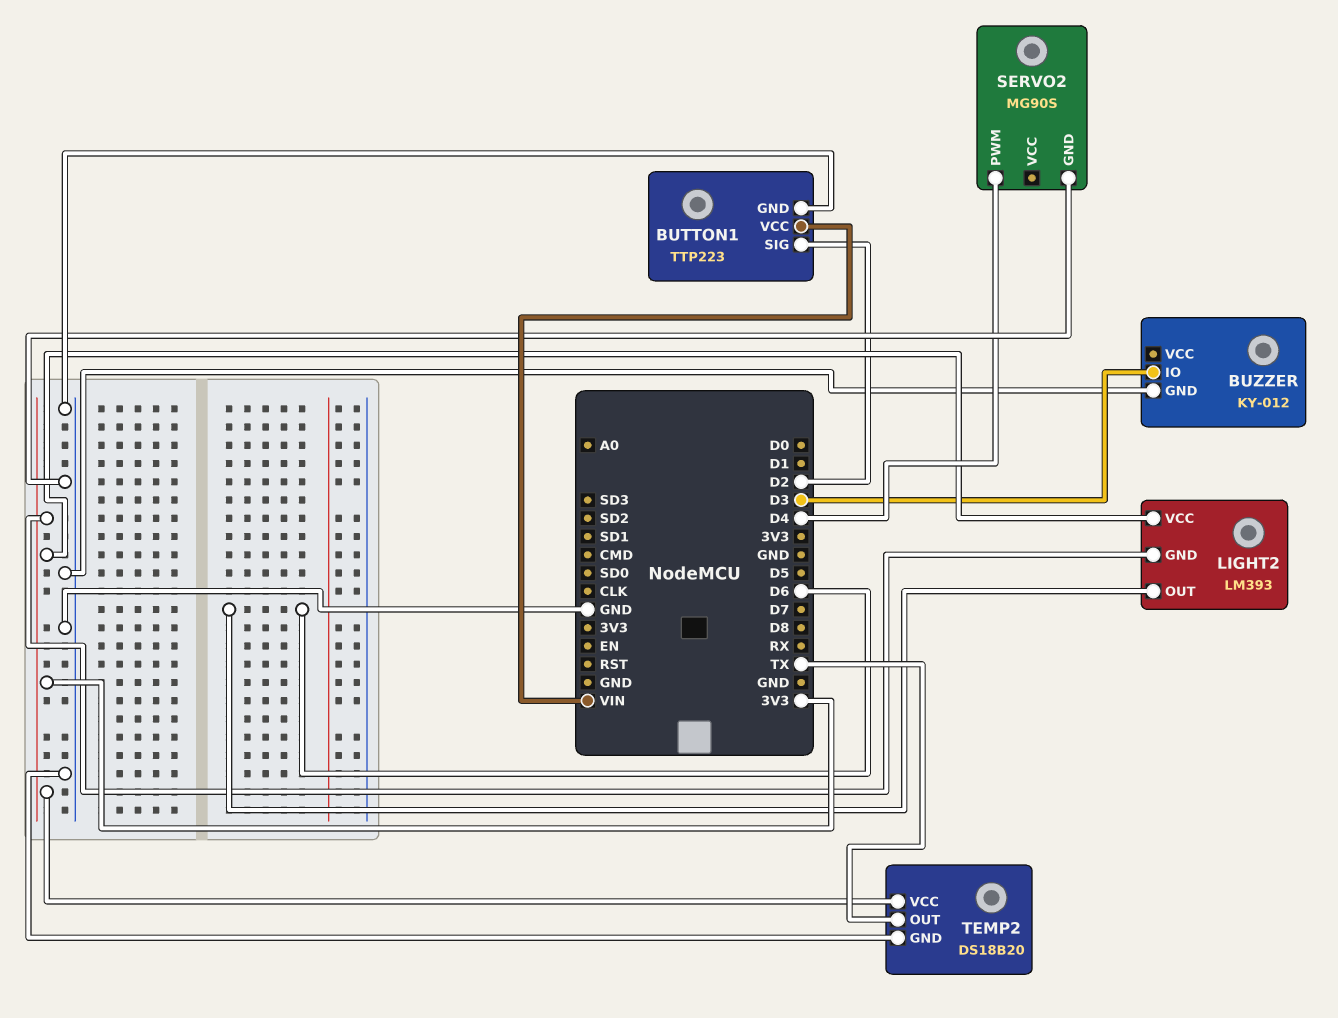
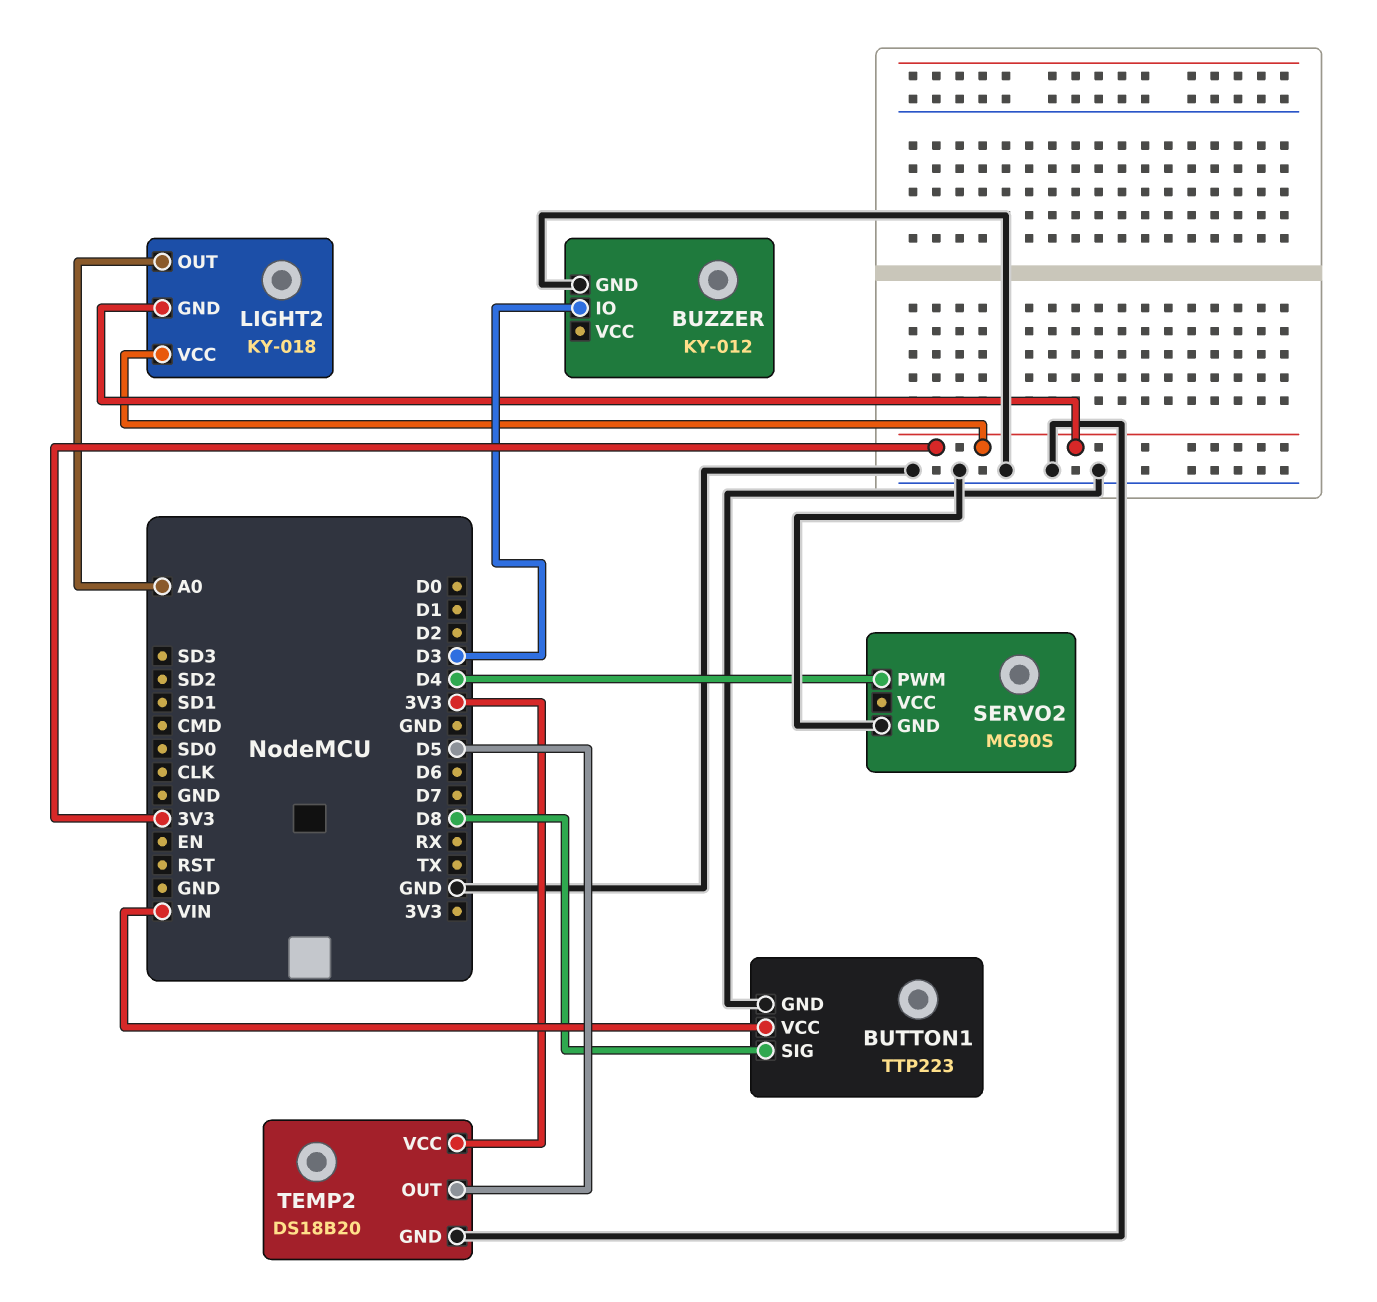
BUTTON1 pin SIG: D2 -> D8
LIGHT2: LM393 -> KY-018
LIGHT2 pin OUT: D6 -> A0
TEMP2 pin OUT: TX -> D5

